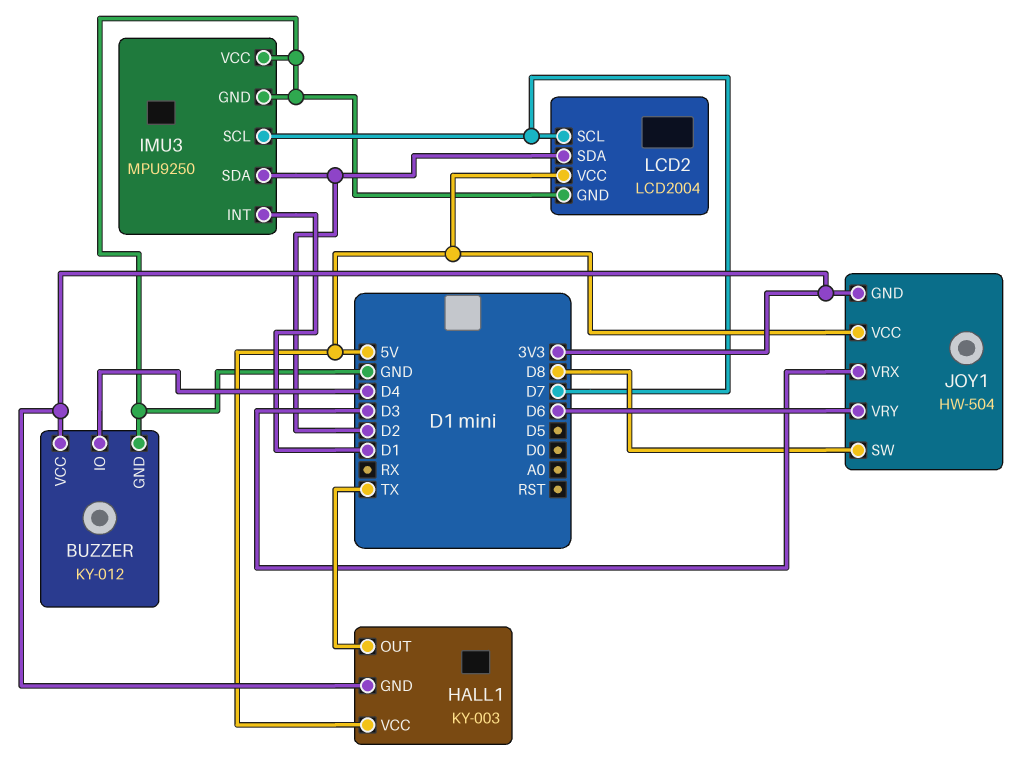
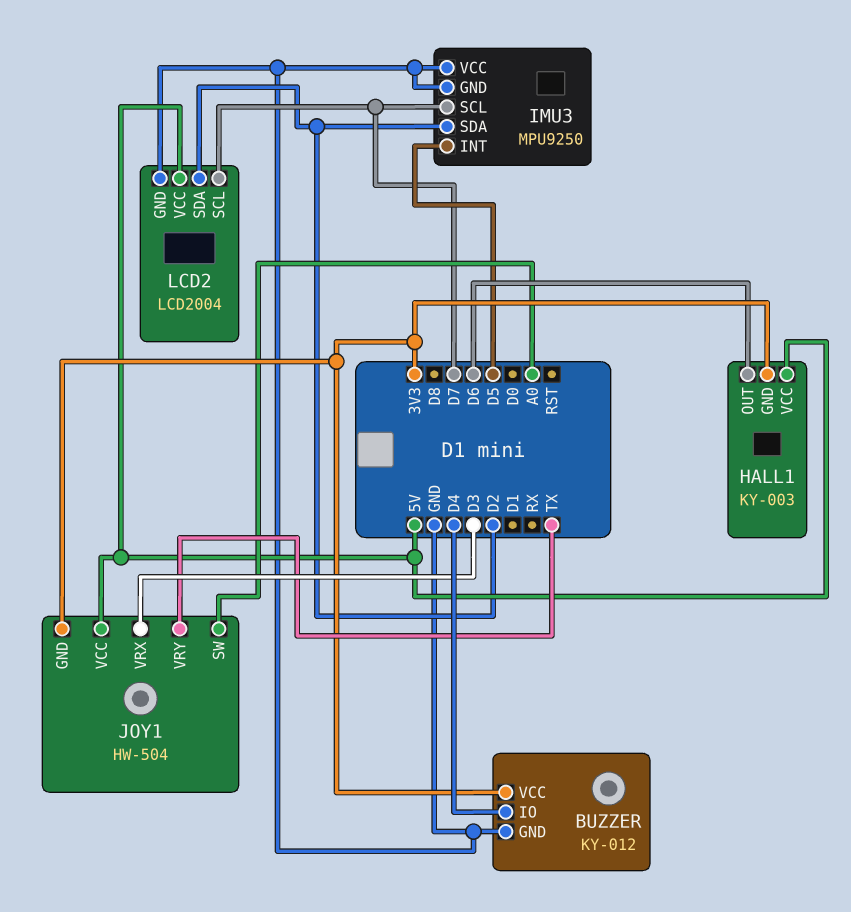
HALL1 pin OUT: TX -> D6
IMU3 pin INT: D1 -> D5
JOY1 pin SW: D8 -> A0
JOY1 pin VRY: D6 -> TX

